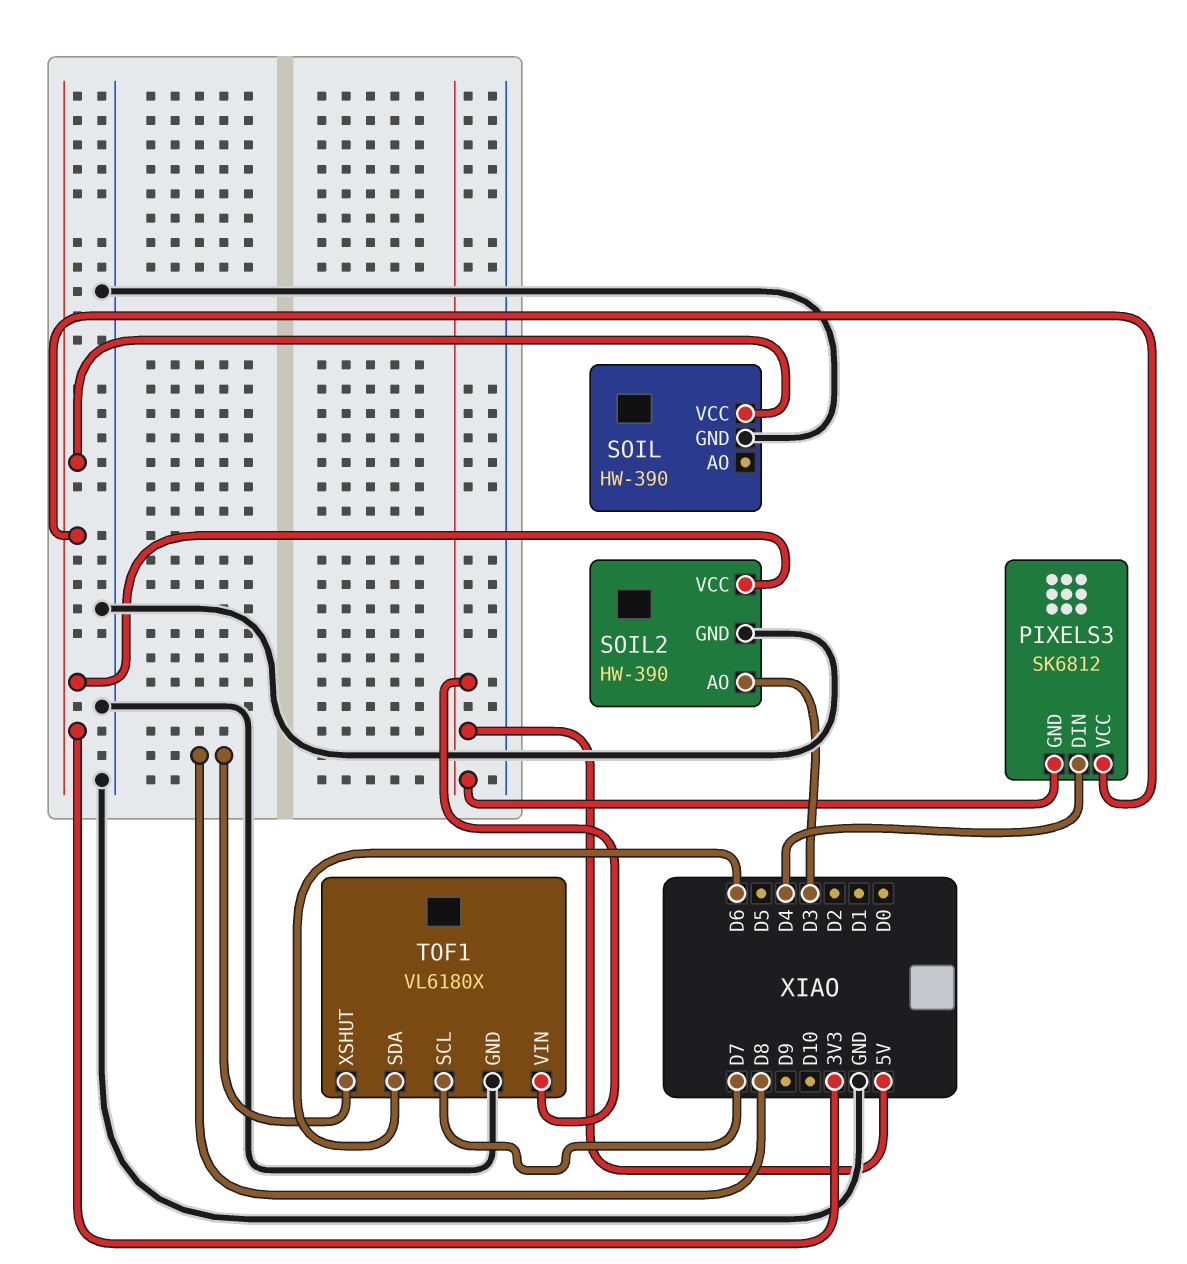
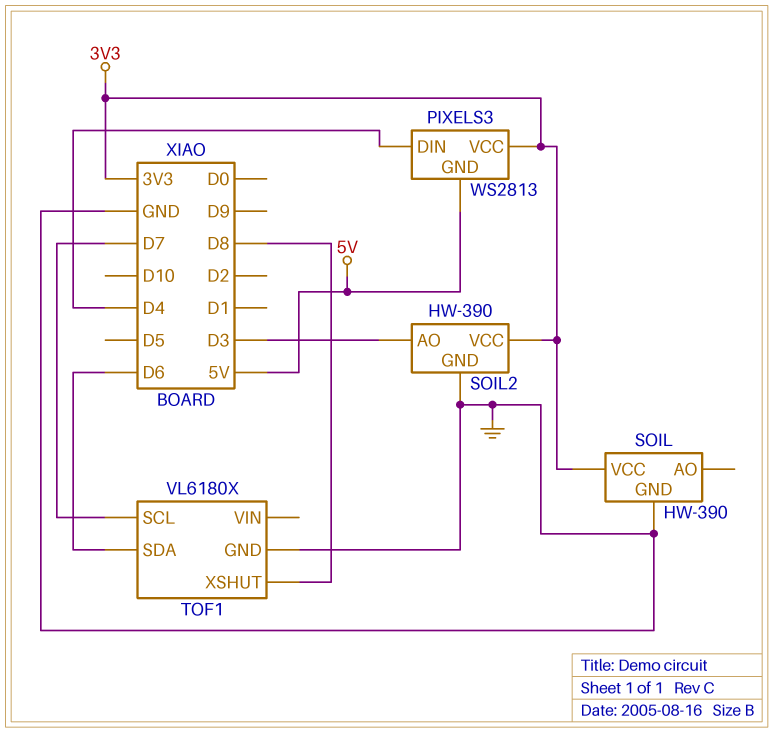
PIXELS3: SK6812 -> WS2813
TOF1 pin VIN: 5V -> none

